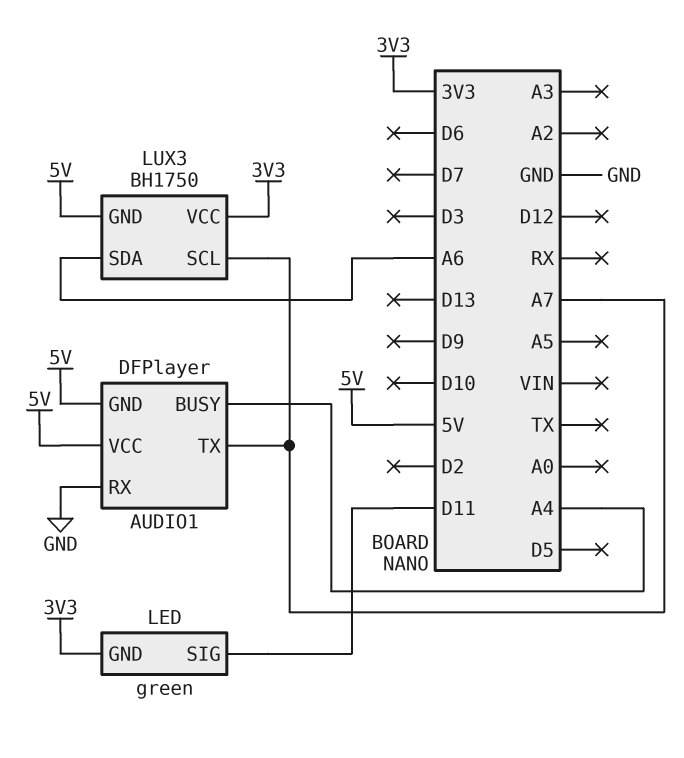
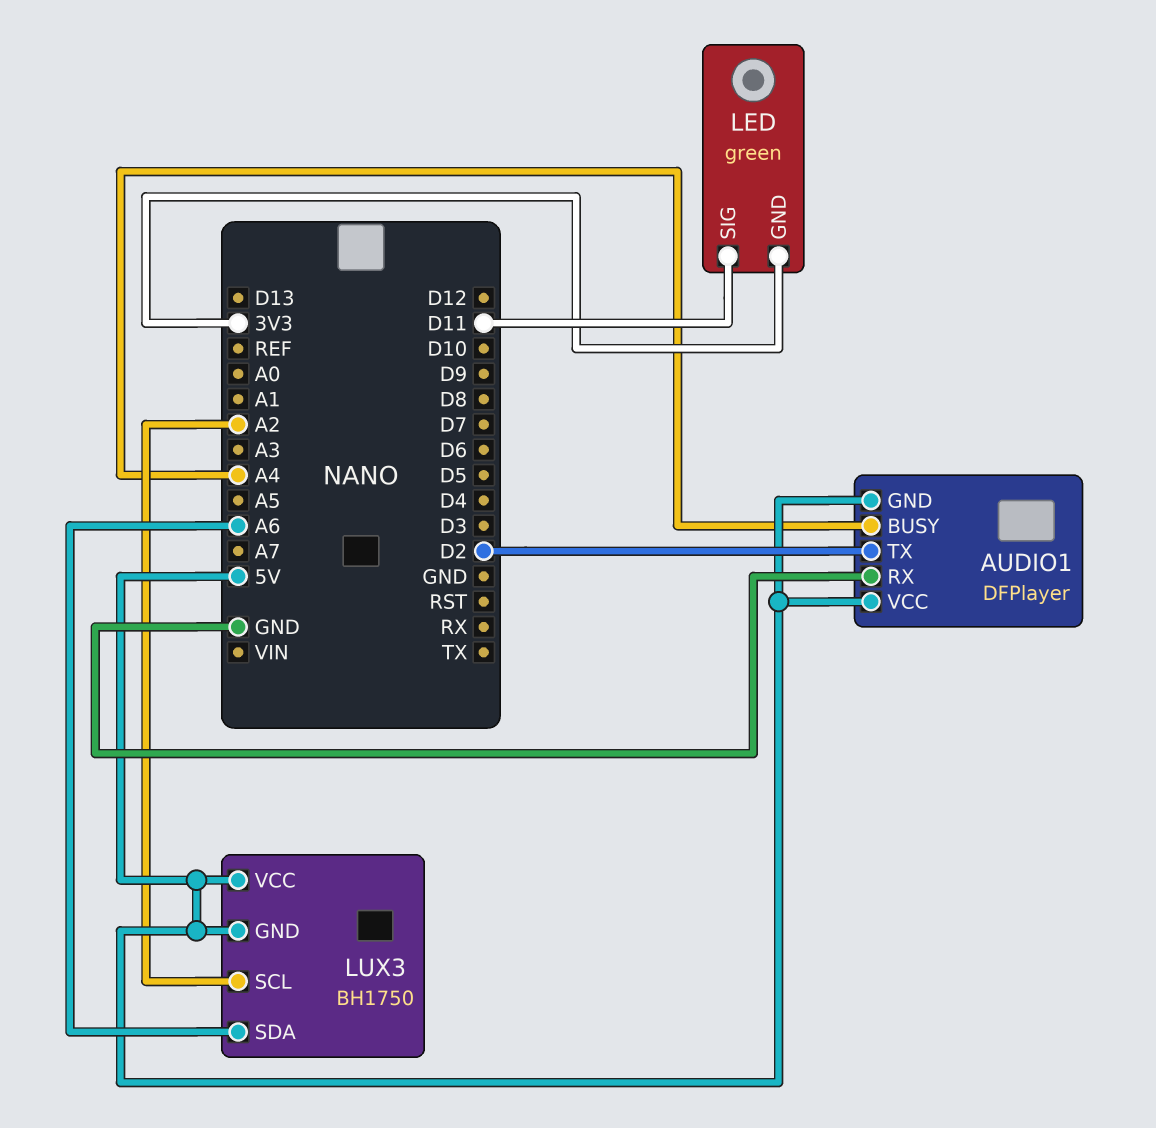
AUDIO1 pin TX: A7 -> D2
LUX3 pin SCL: A7 -> A2
LUX3 pin VCC: 3V3 -> 5V

